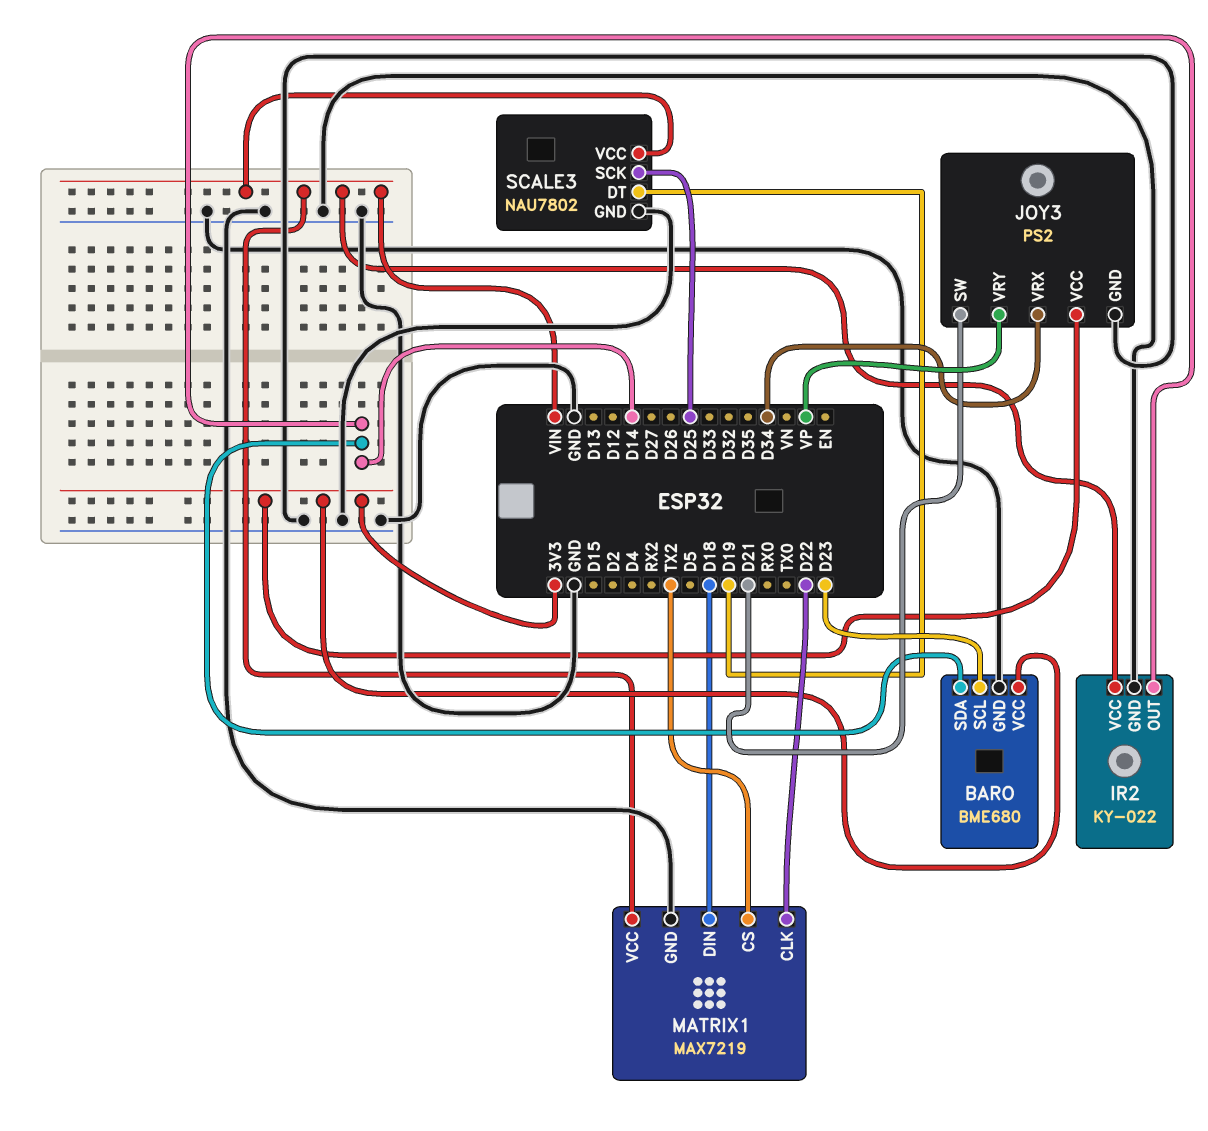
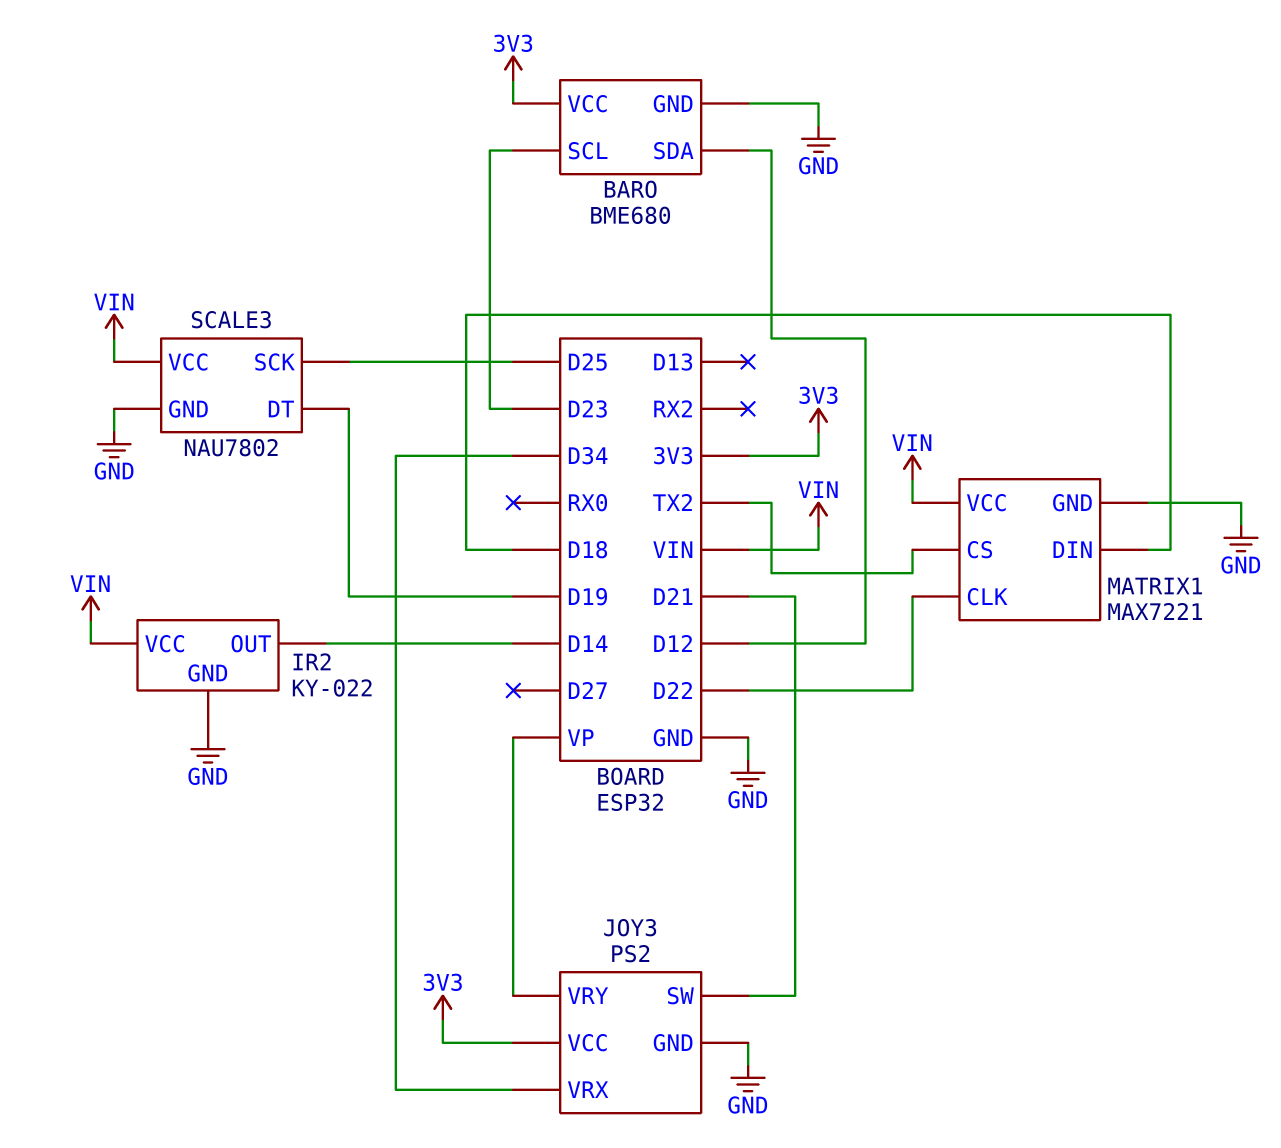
BARO pin SDA: D14 -> D12
MATRIX1: MAX7219 -> MAX7221

